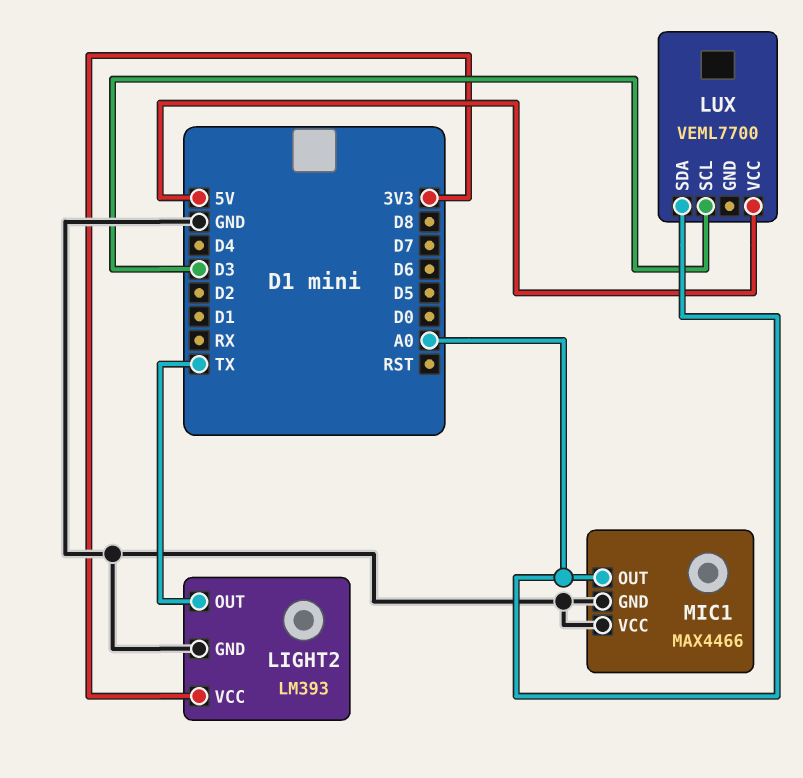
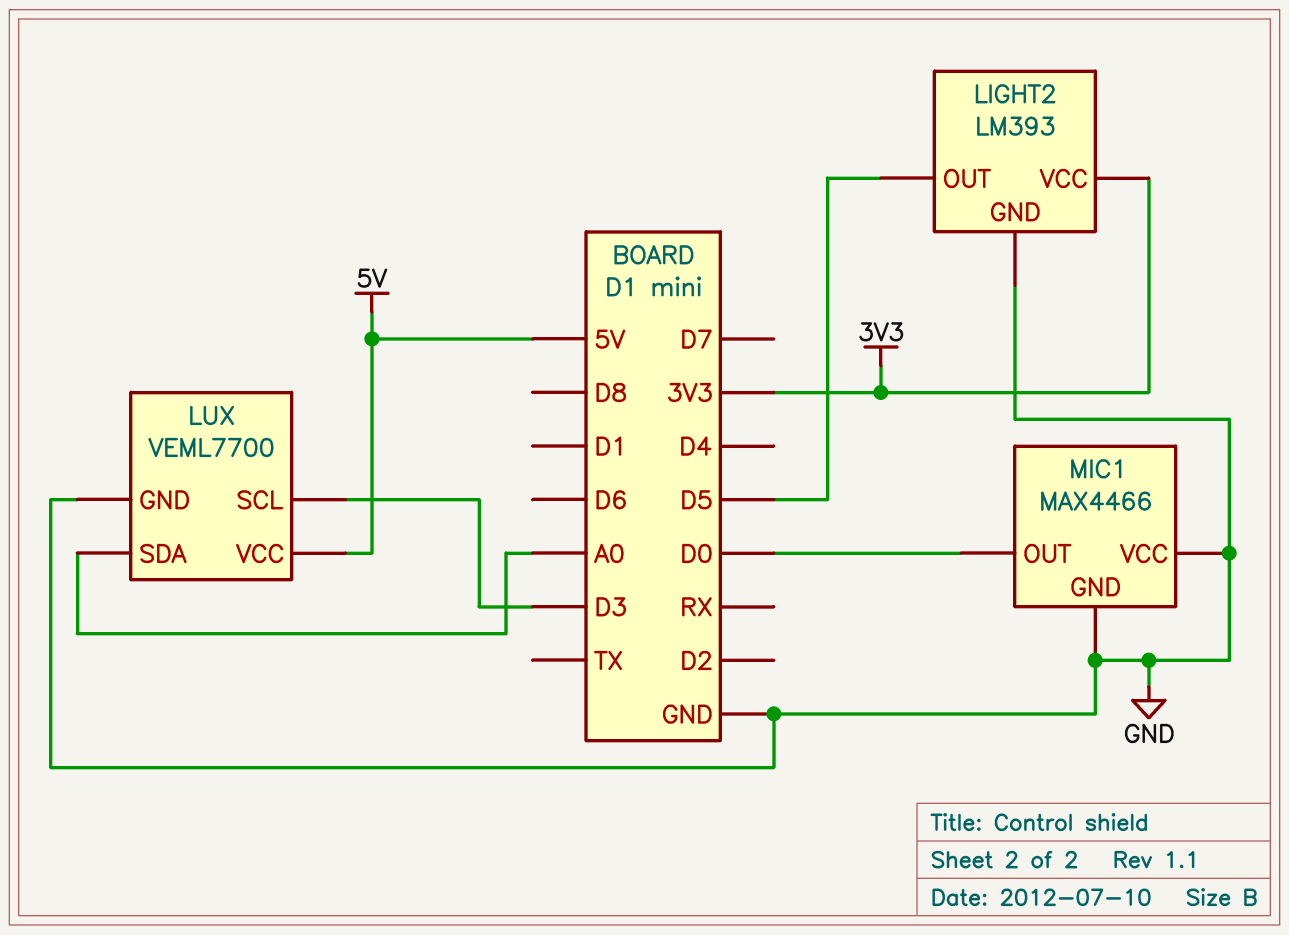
LIGHT2 pin OUT: TX -> D5
LUX pin GND: none -> GND
MIC1 pin OUT: A0 -> D0

